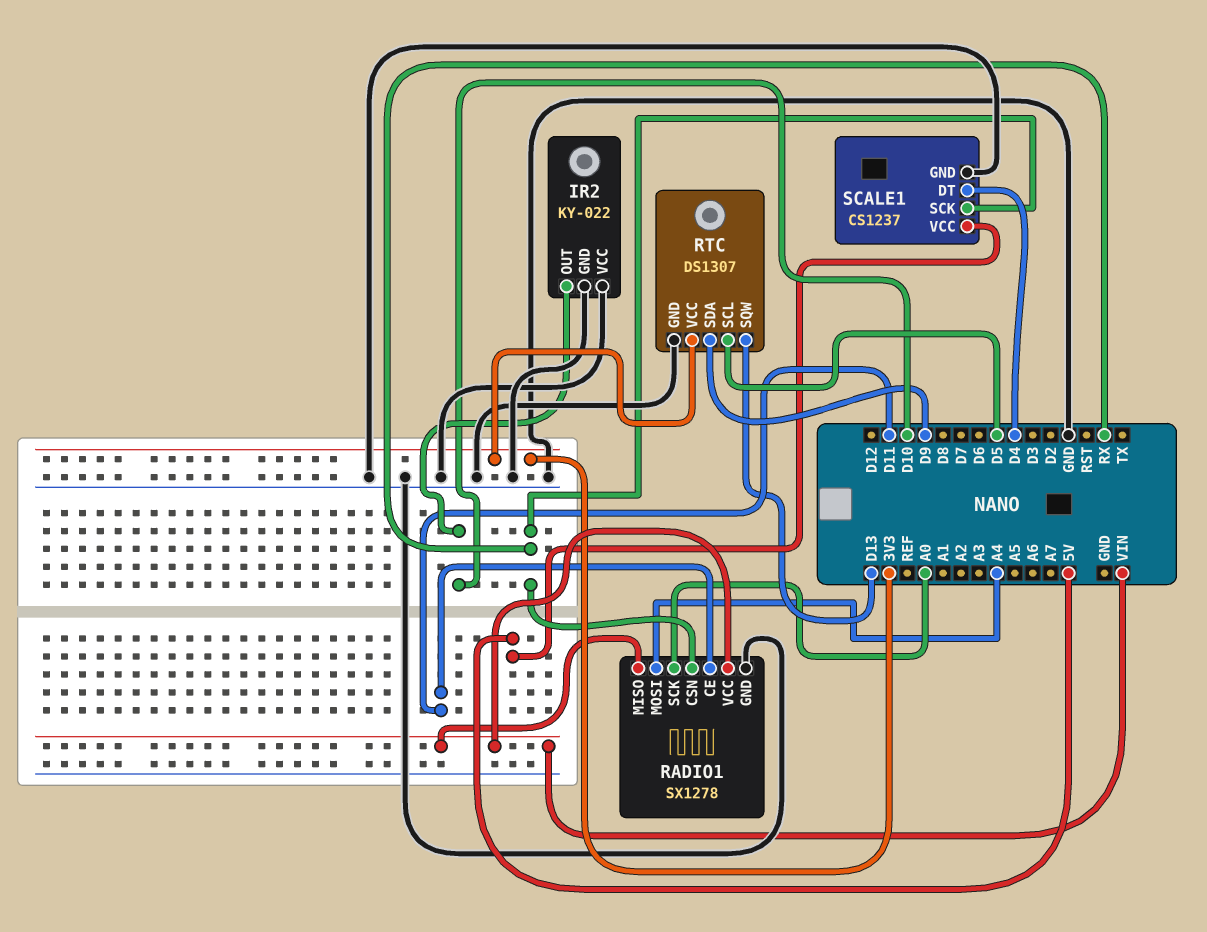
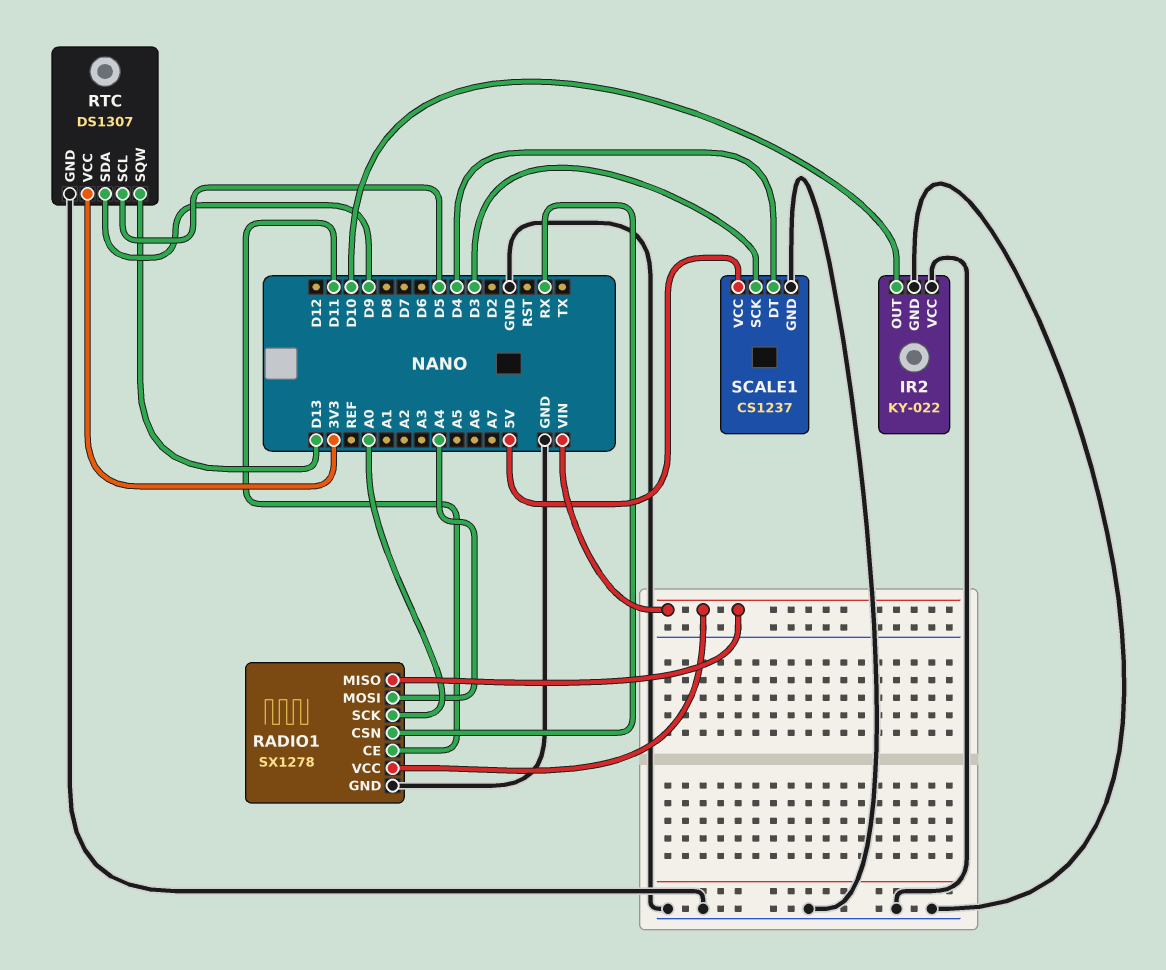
SCALE1 pin SCK: RX -> D3

